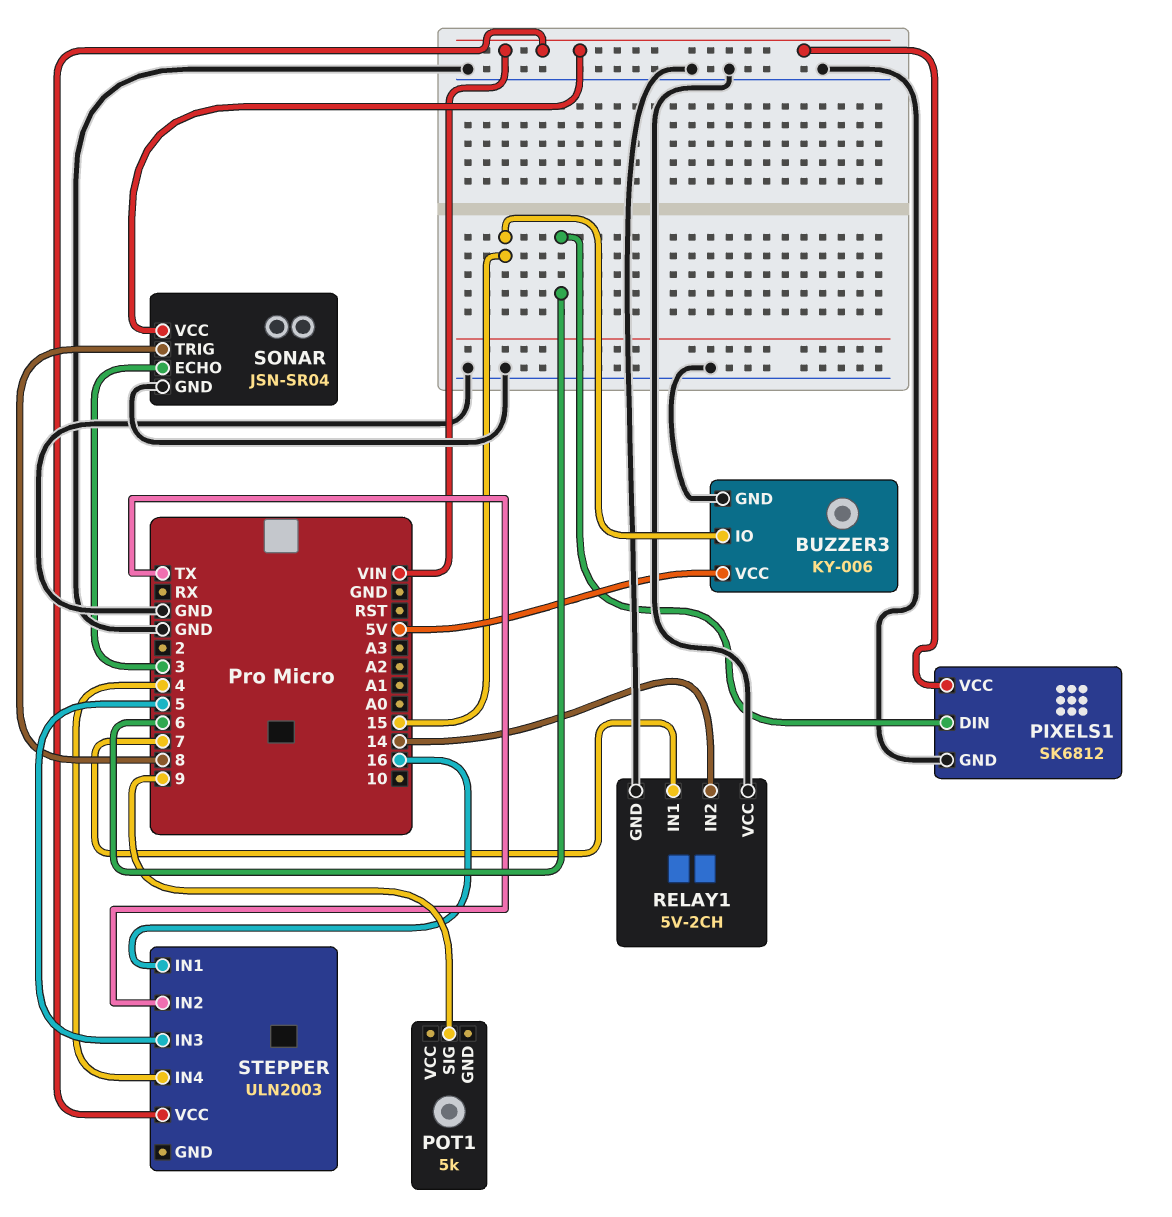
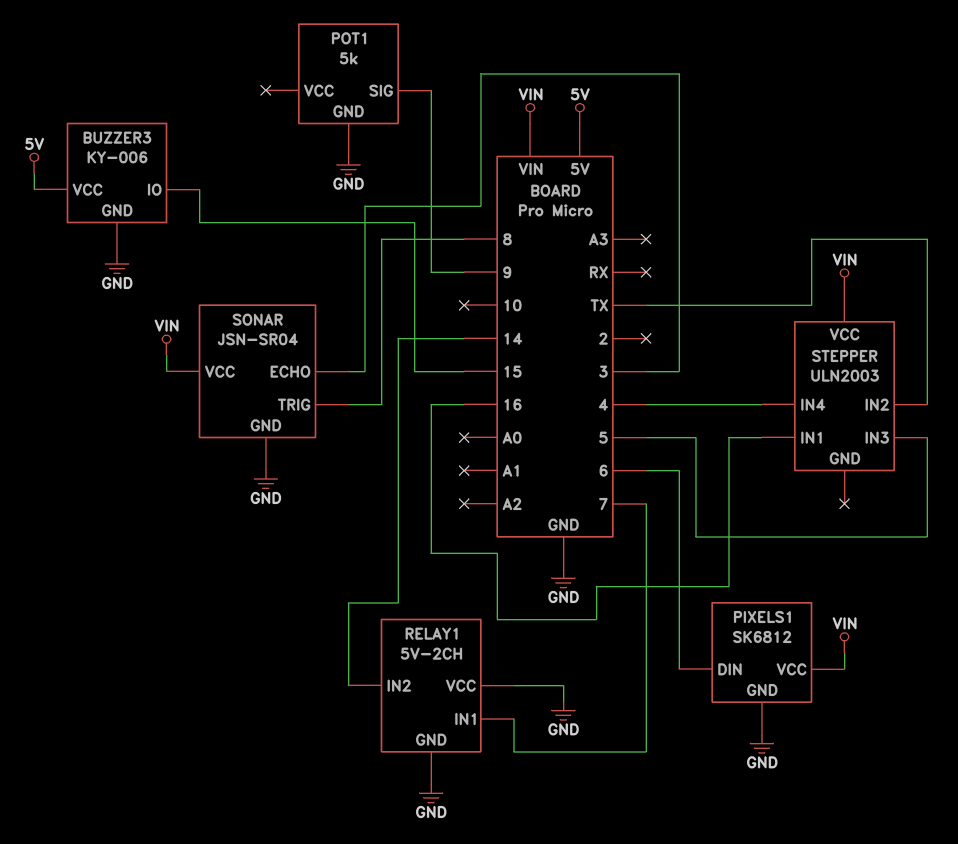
POT1 pin GND: none -> GND

